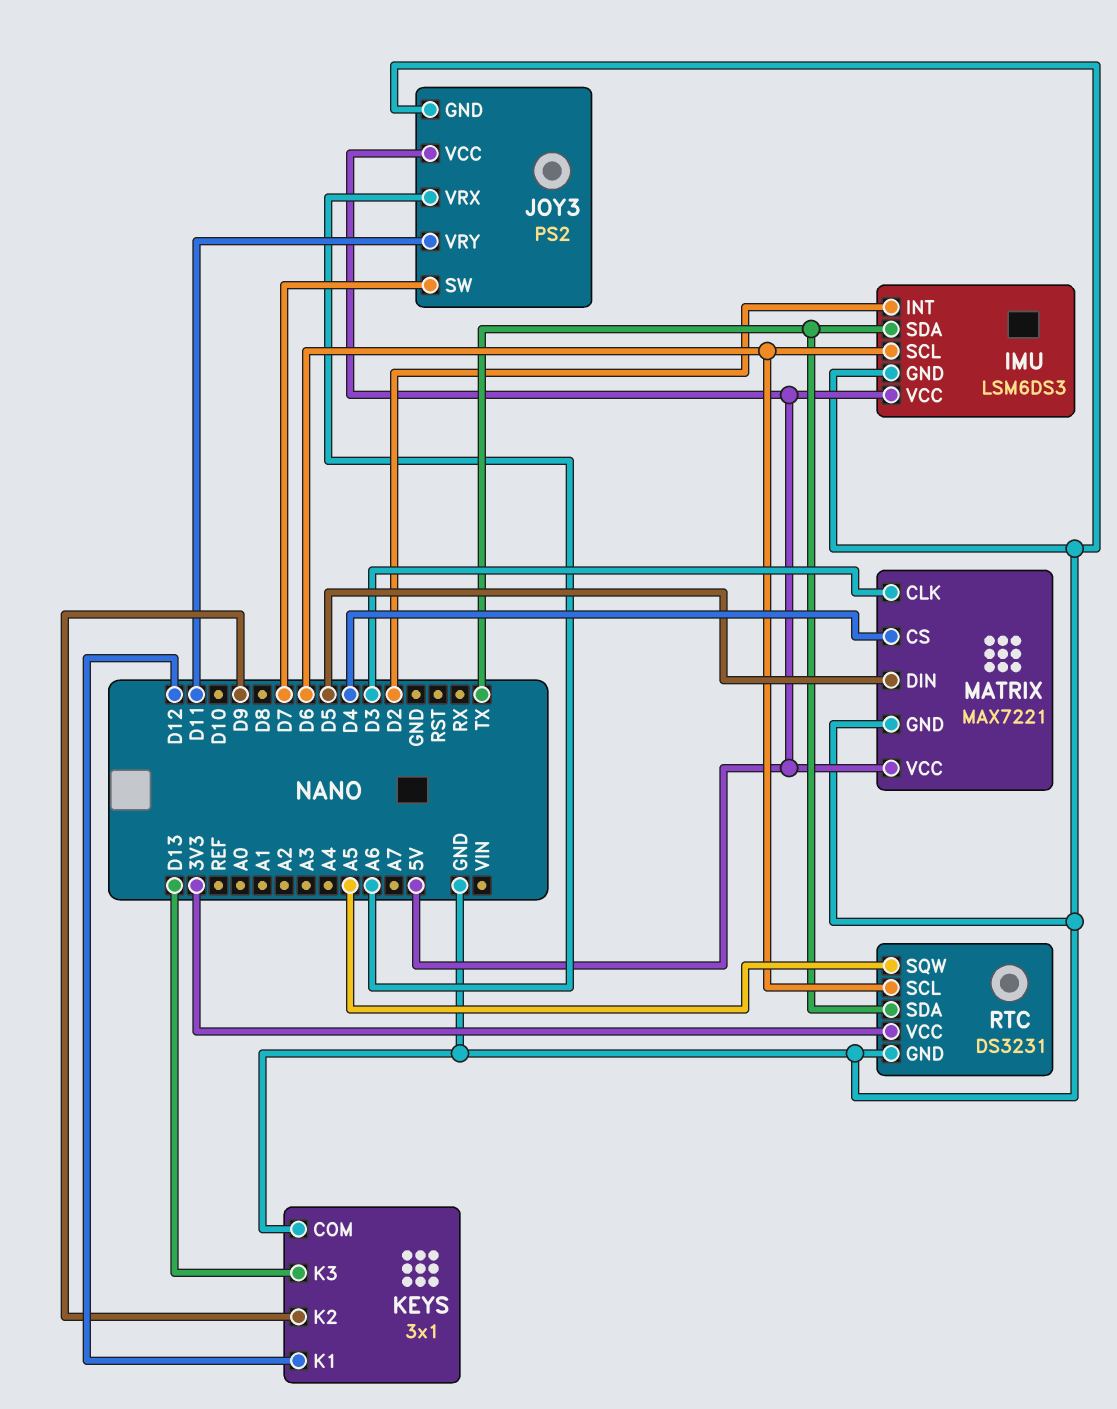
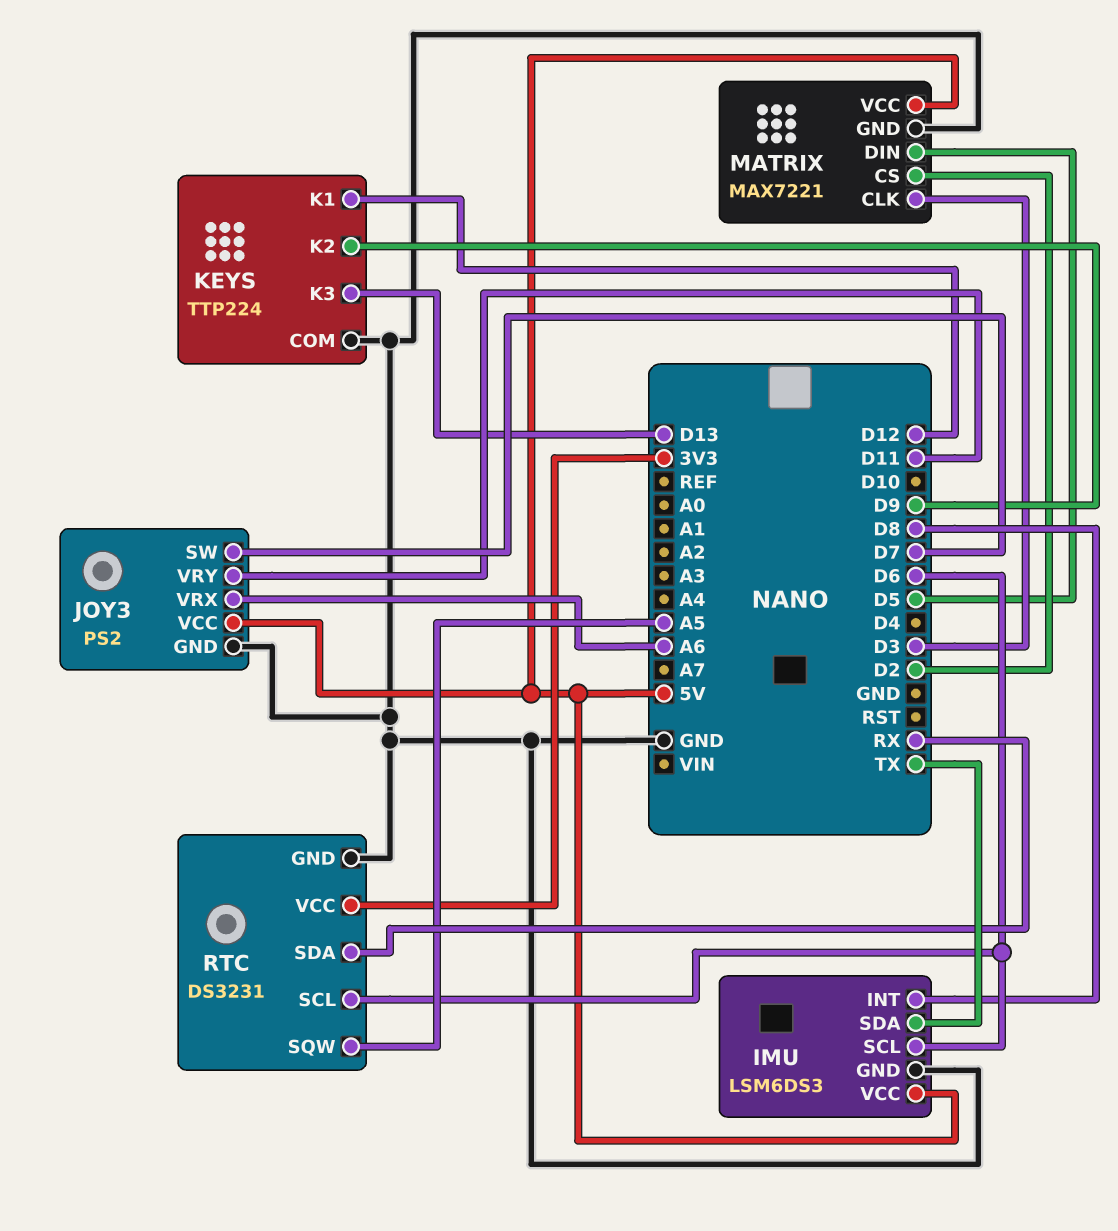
IMU pin INT: D2 -> D8
KEYS: 3x1 -> TTP224
MATRIX pin CS: D4 -> D2
RTC pin SDA: TX -> RX

